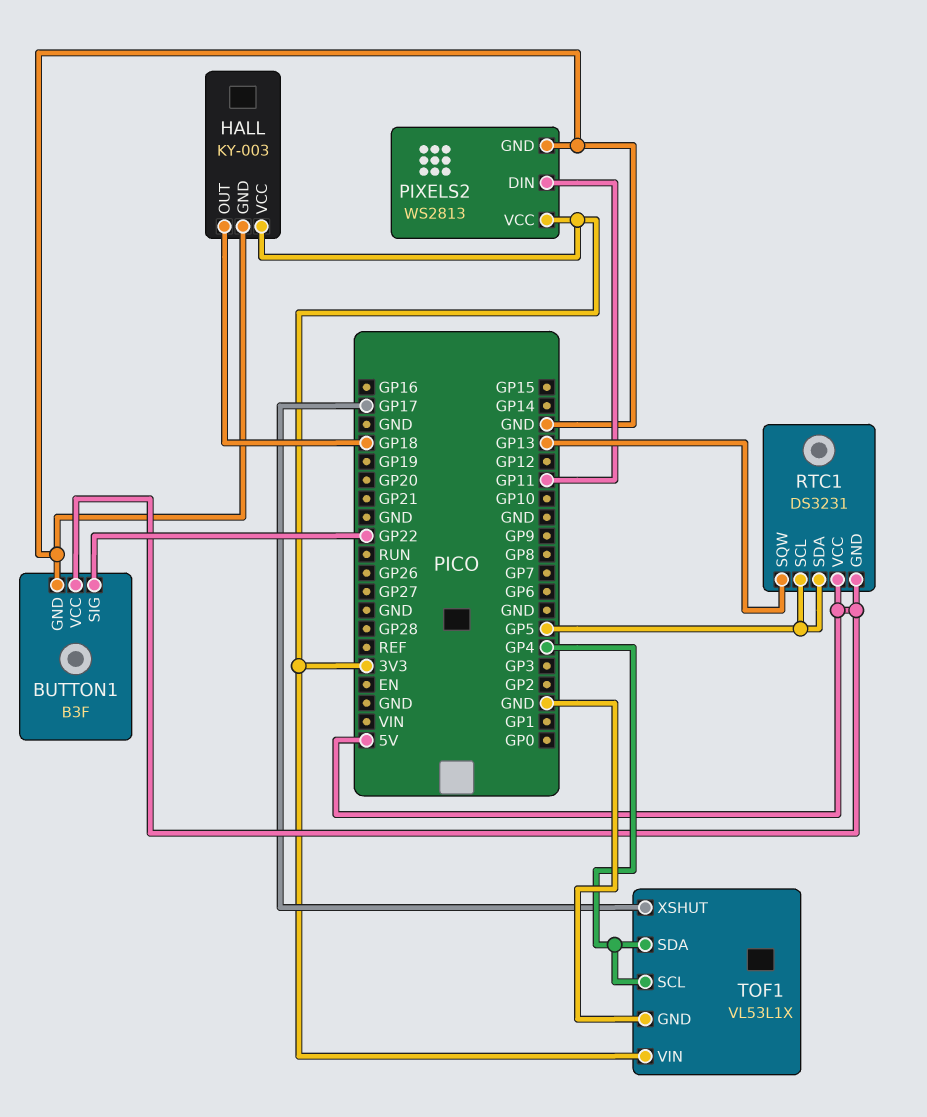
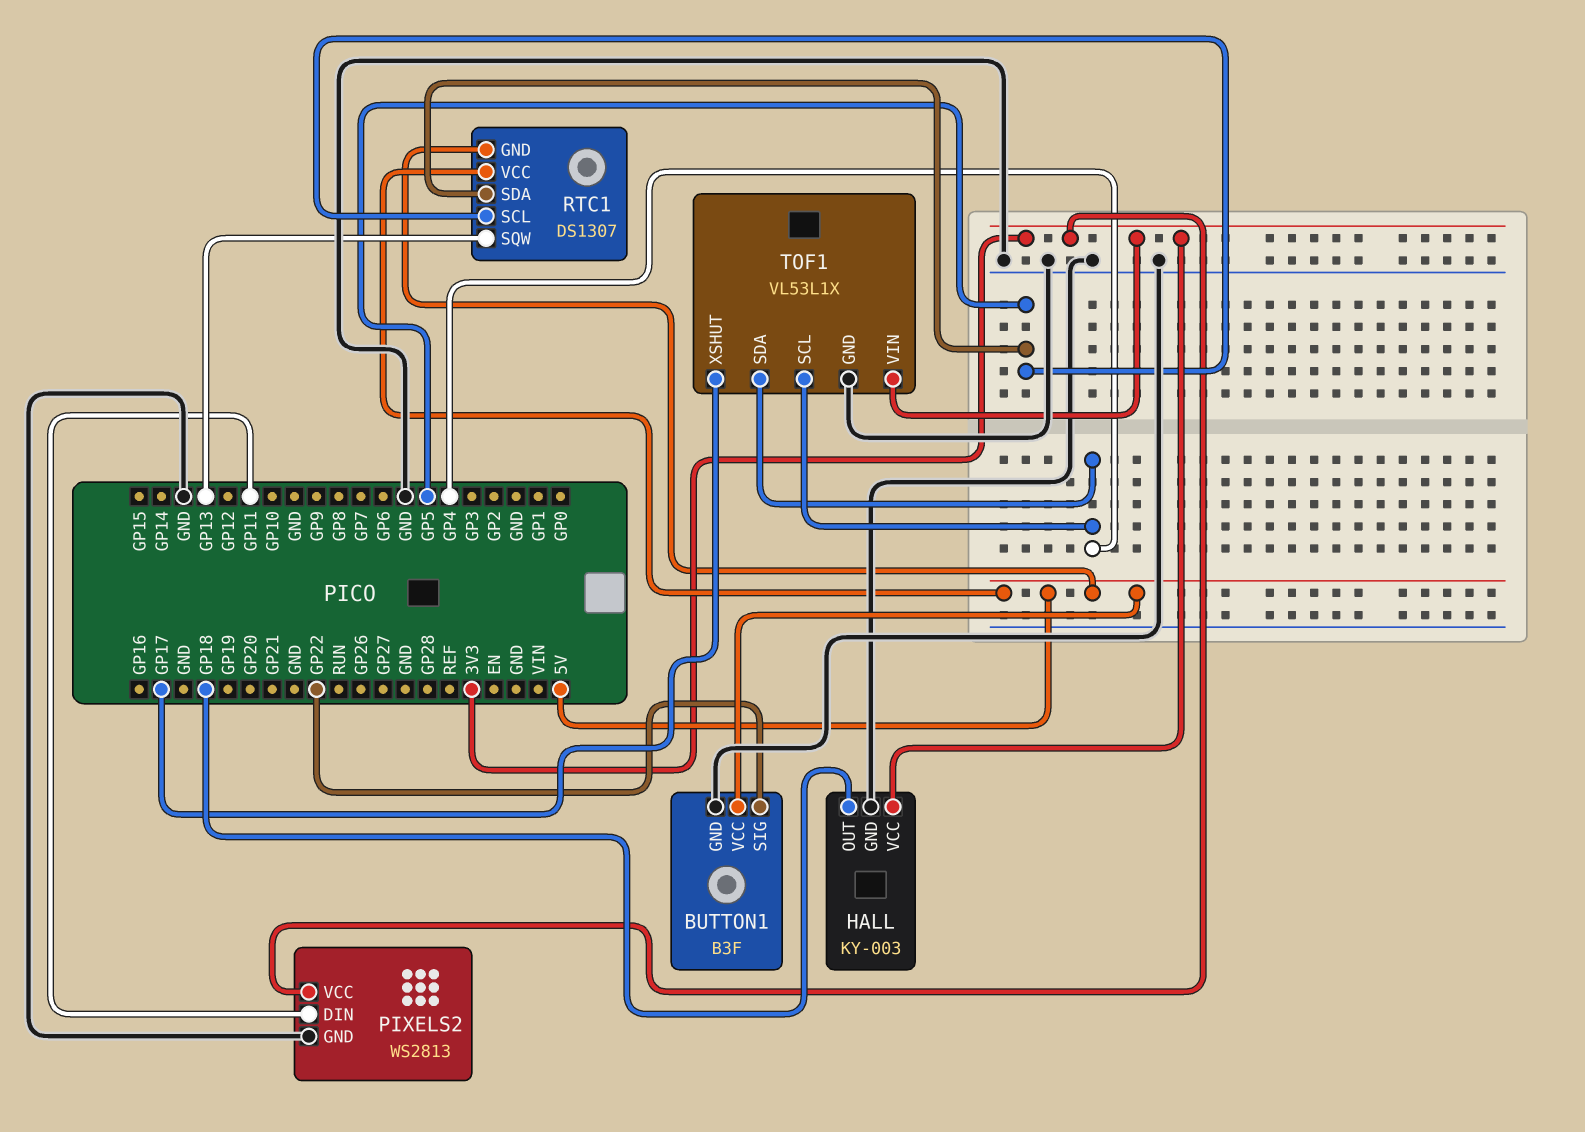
RTC1: DS3231 -> DS1307

